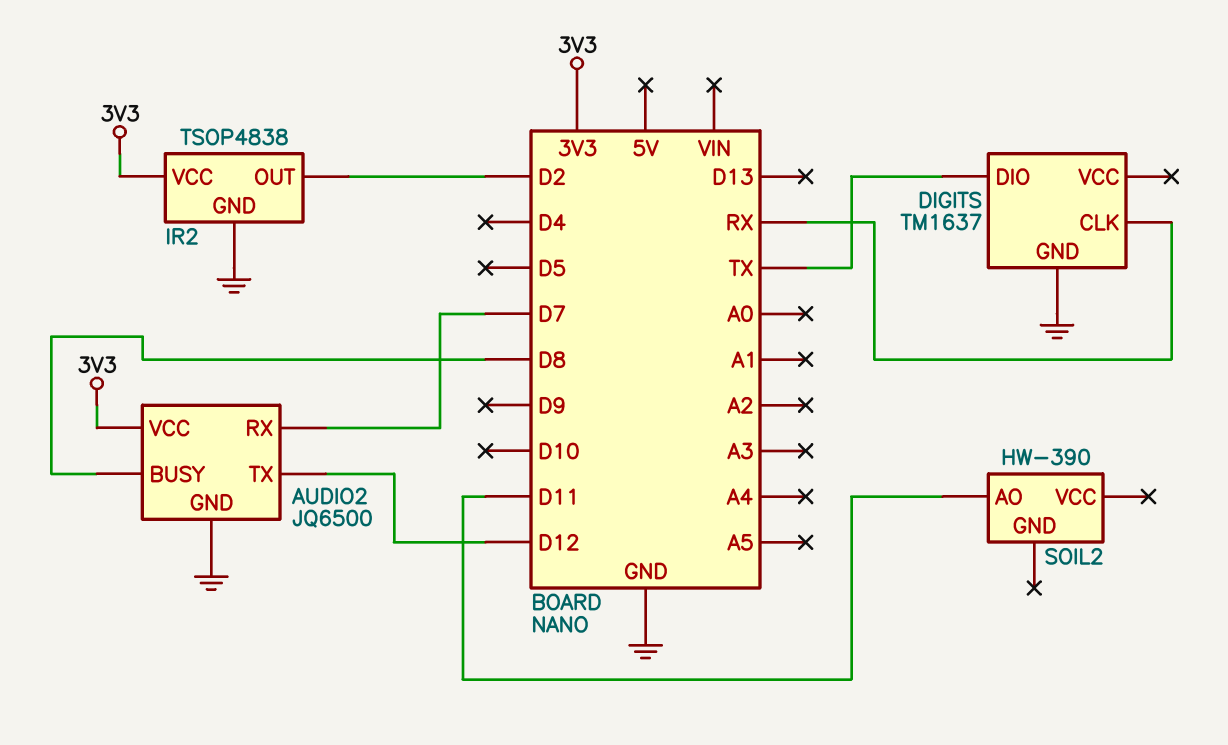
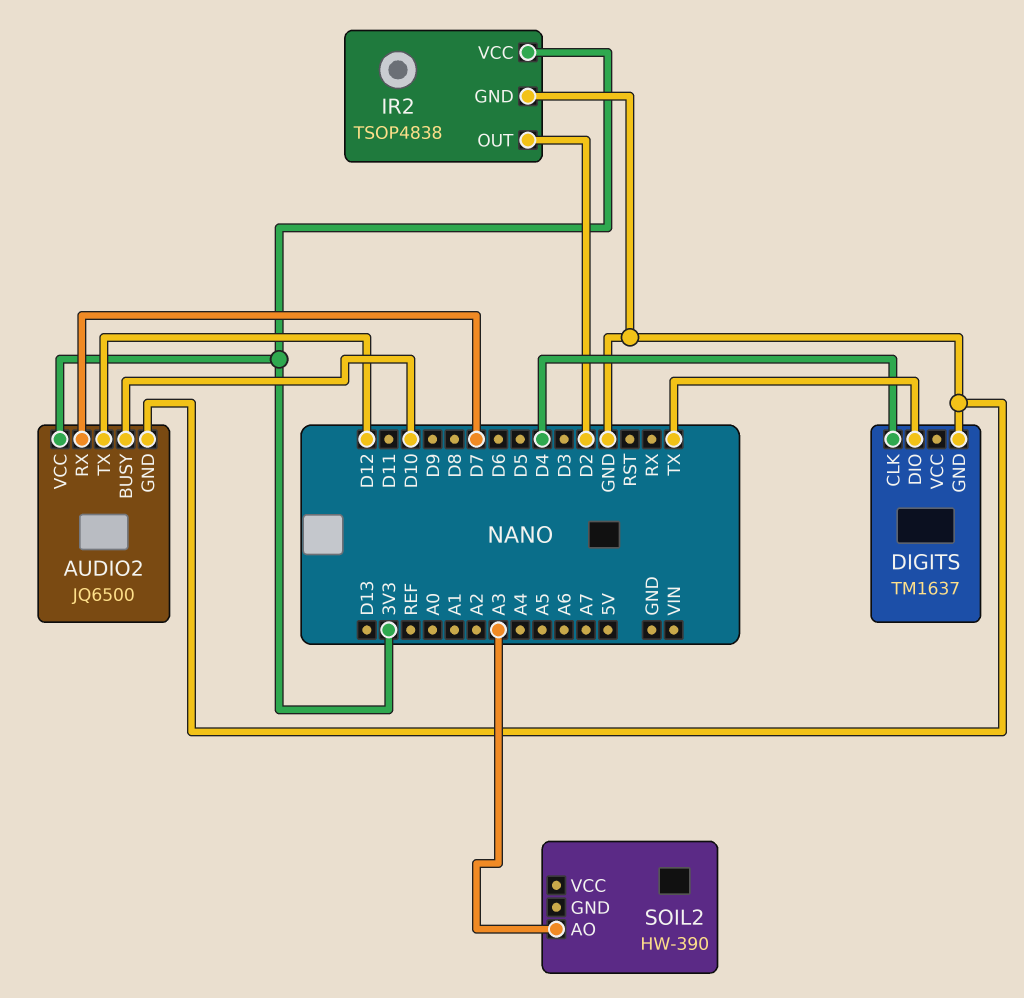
AUDIO2 pin BUSY: D8 -> D10
DIGITS pin CLK: RX -> D4
SOIL2 pin AO: D11 -> A3

